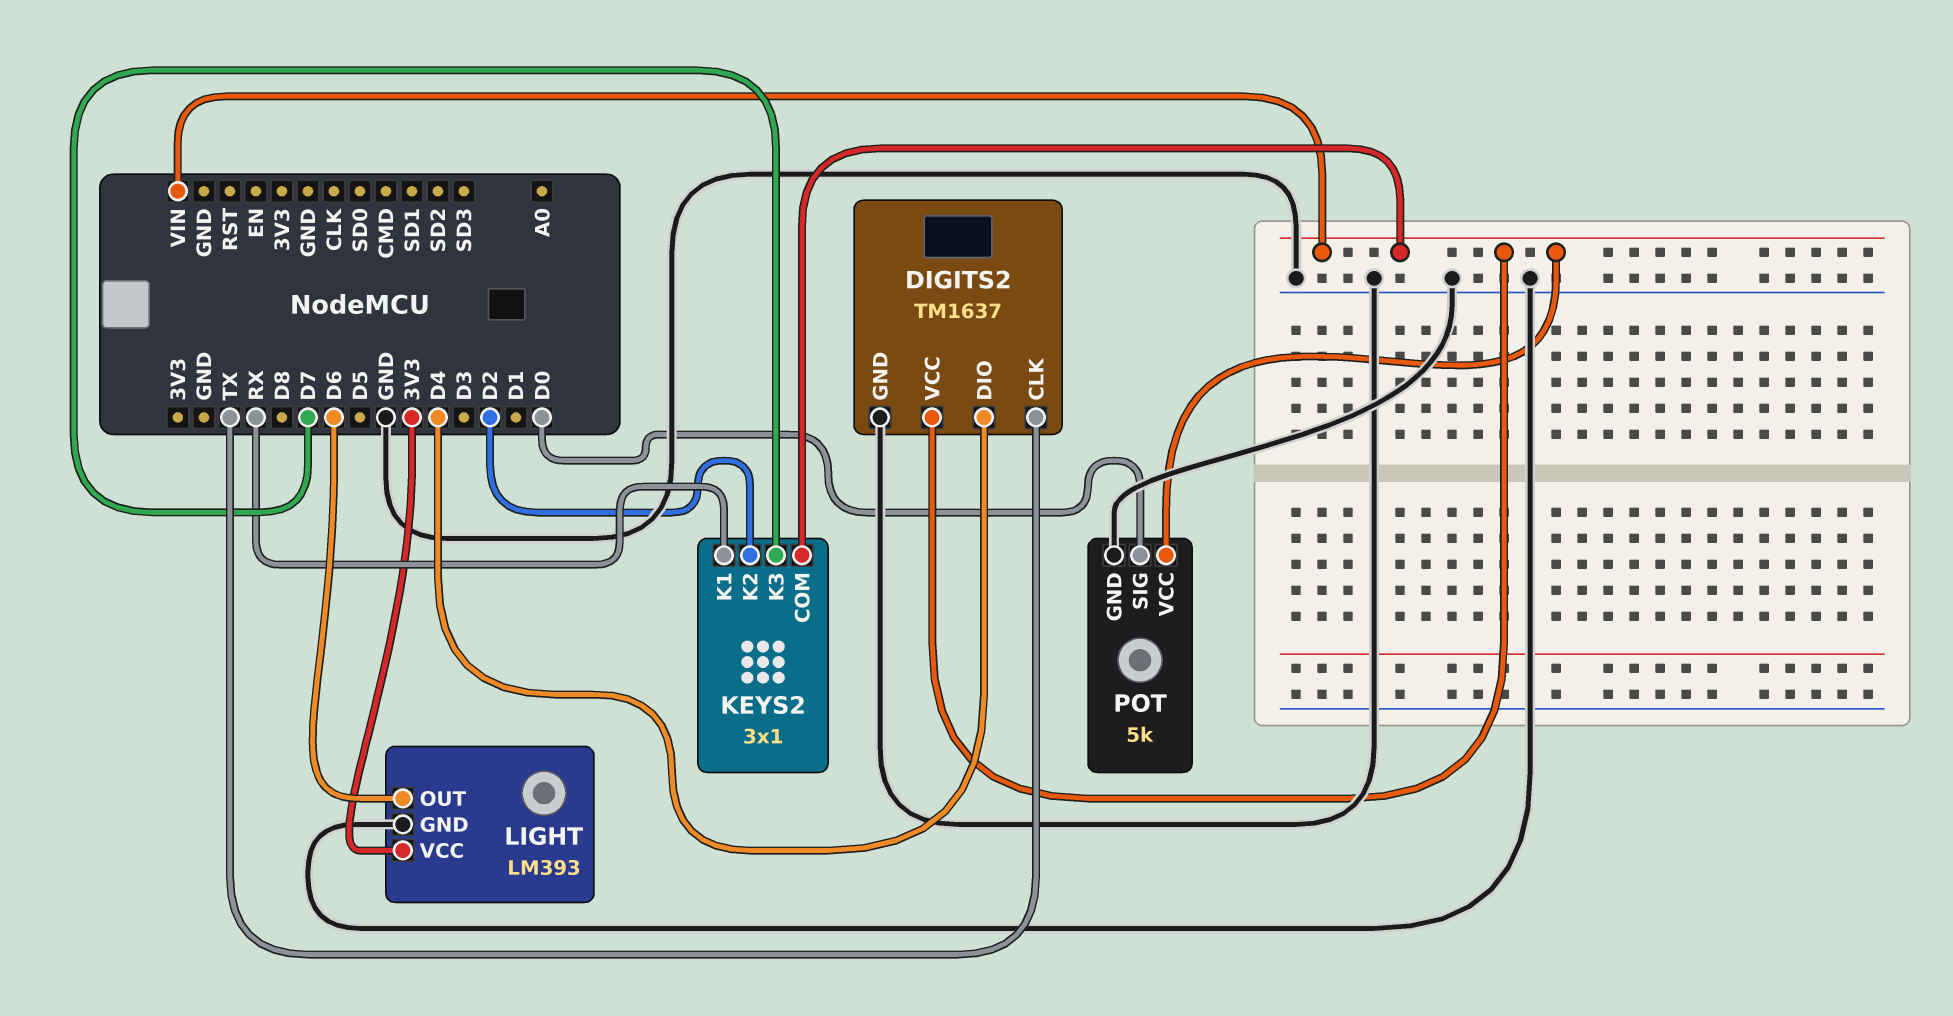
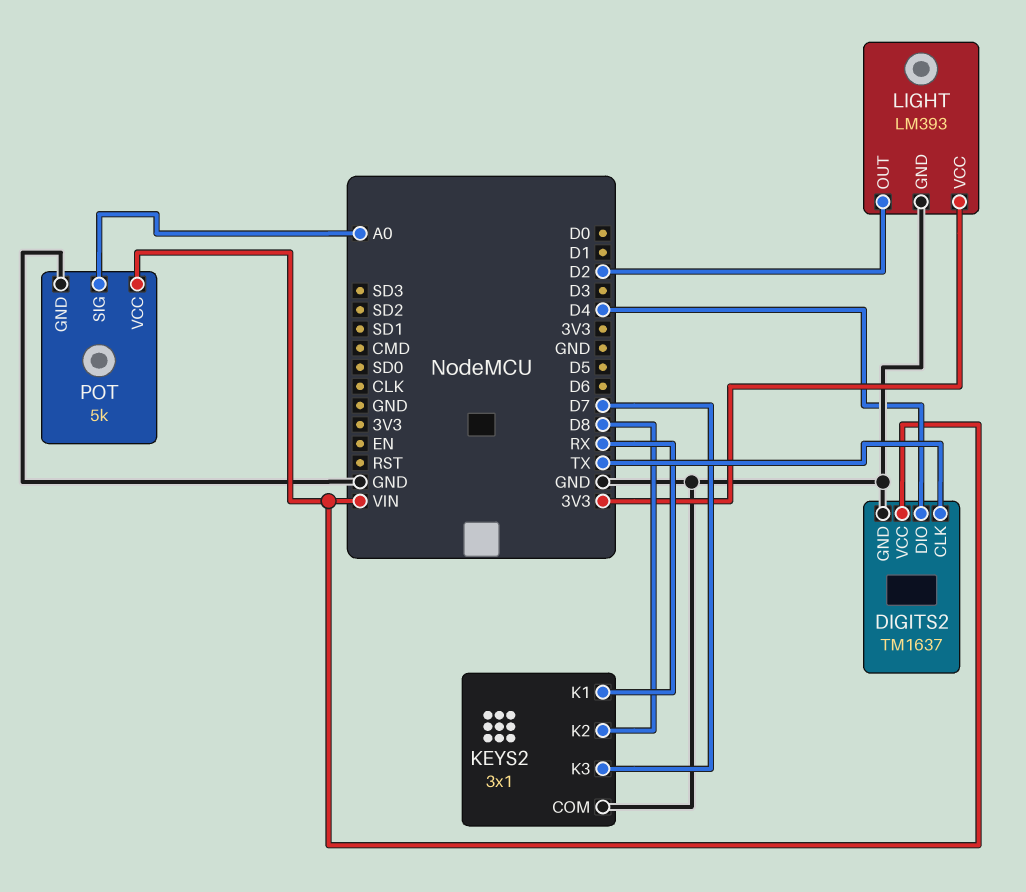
KEYS2 pin COM: VIN -> GND
KEYS2 pin K2: D2 -> D8
LIGHT pin OUT: D6 -> D2
POT pin SIG: D0 -> A0

